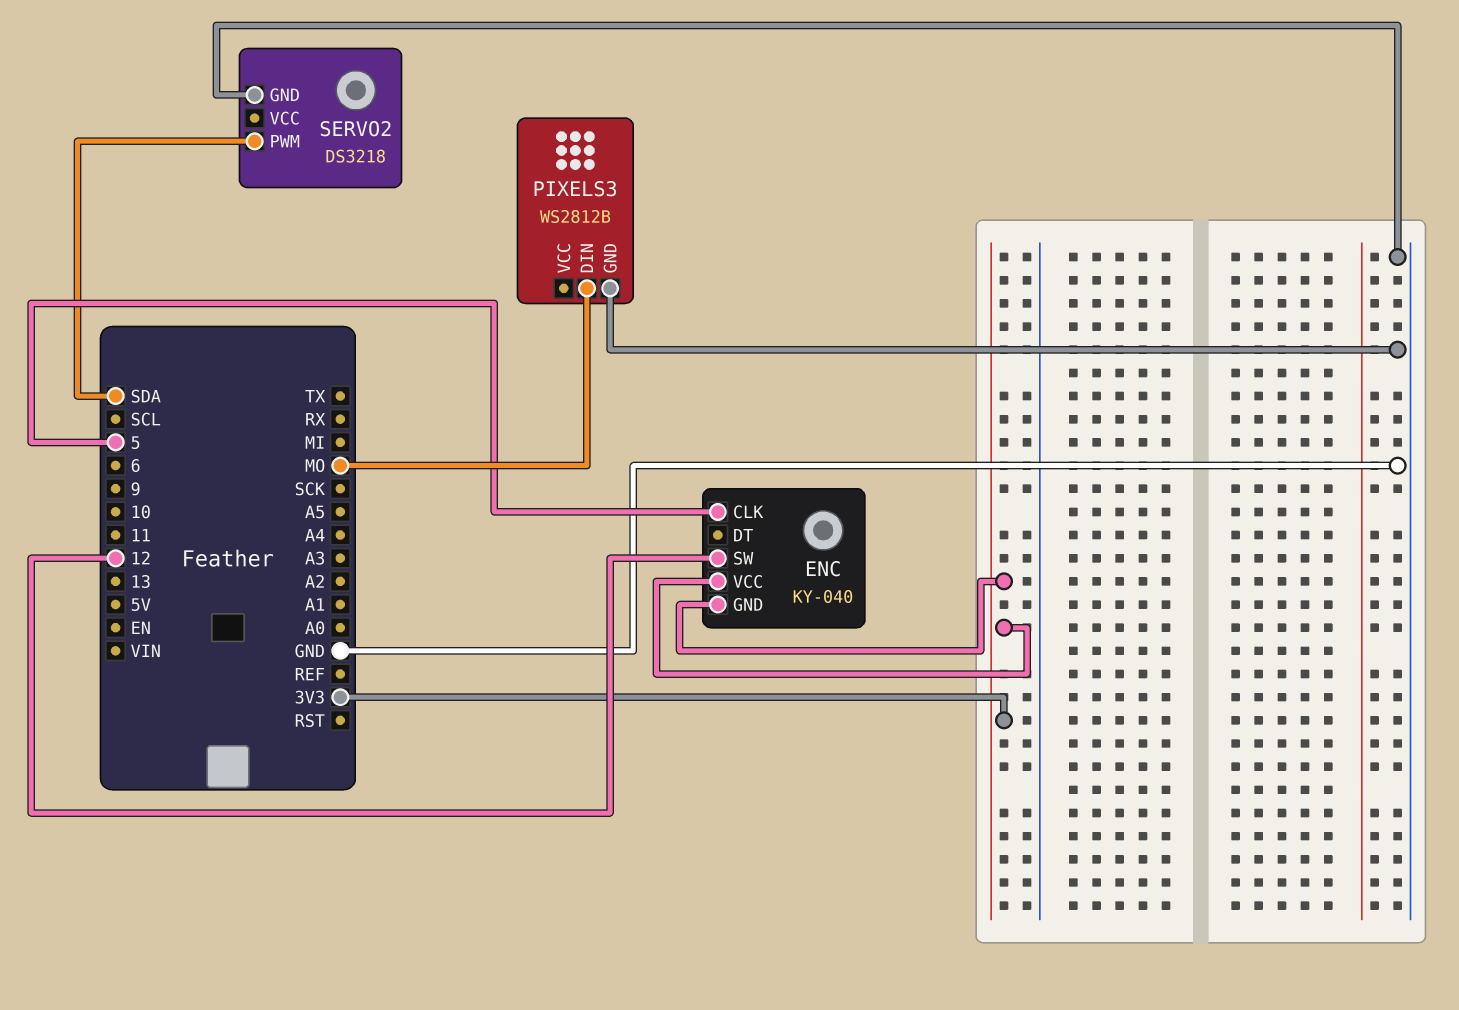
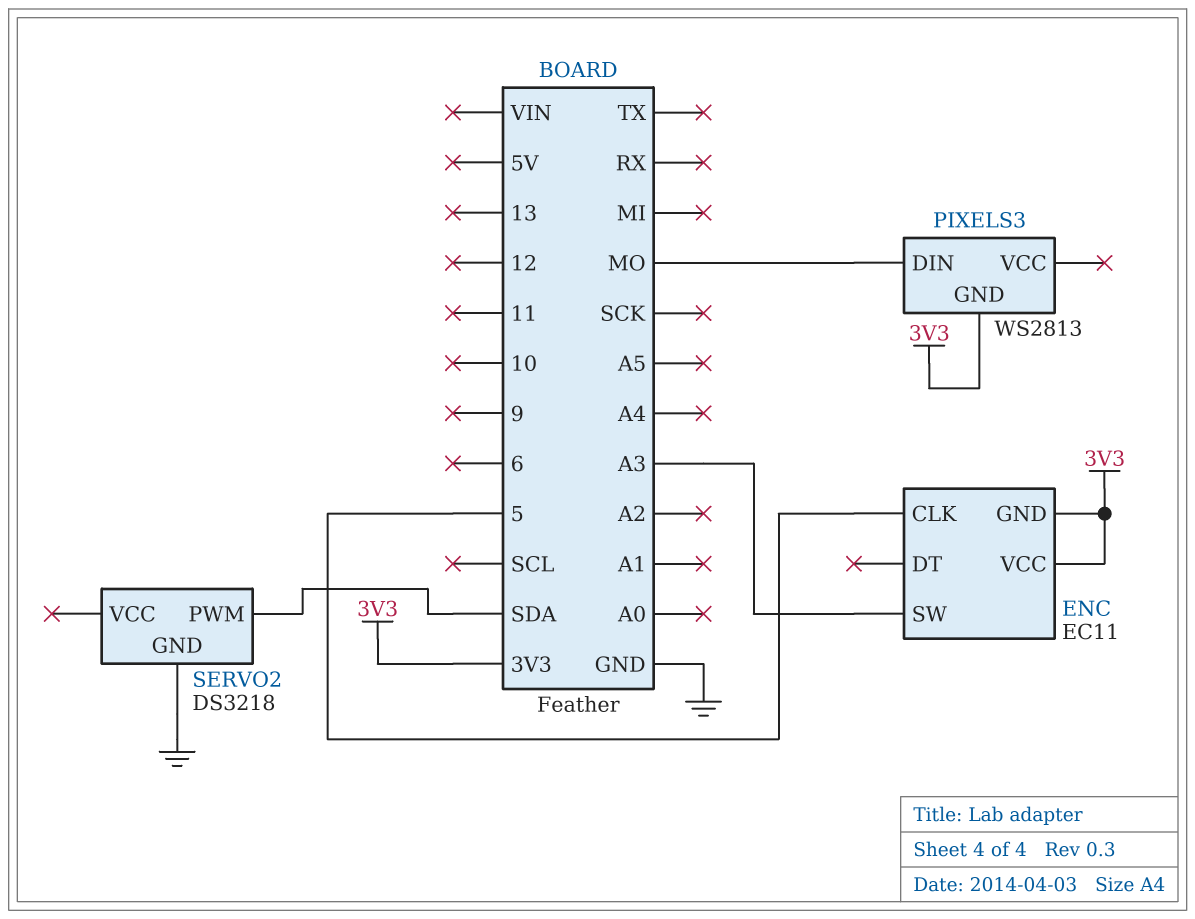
ENC: KY-040 -> EC11
ENC pin SW: 12 -> A3
PIXELS3: WS2812B -> WS2813
PIXELS3 pin GND: GND -> 3V3

